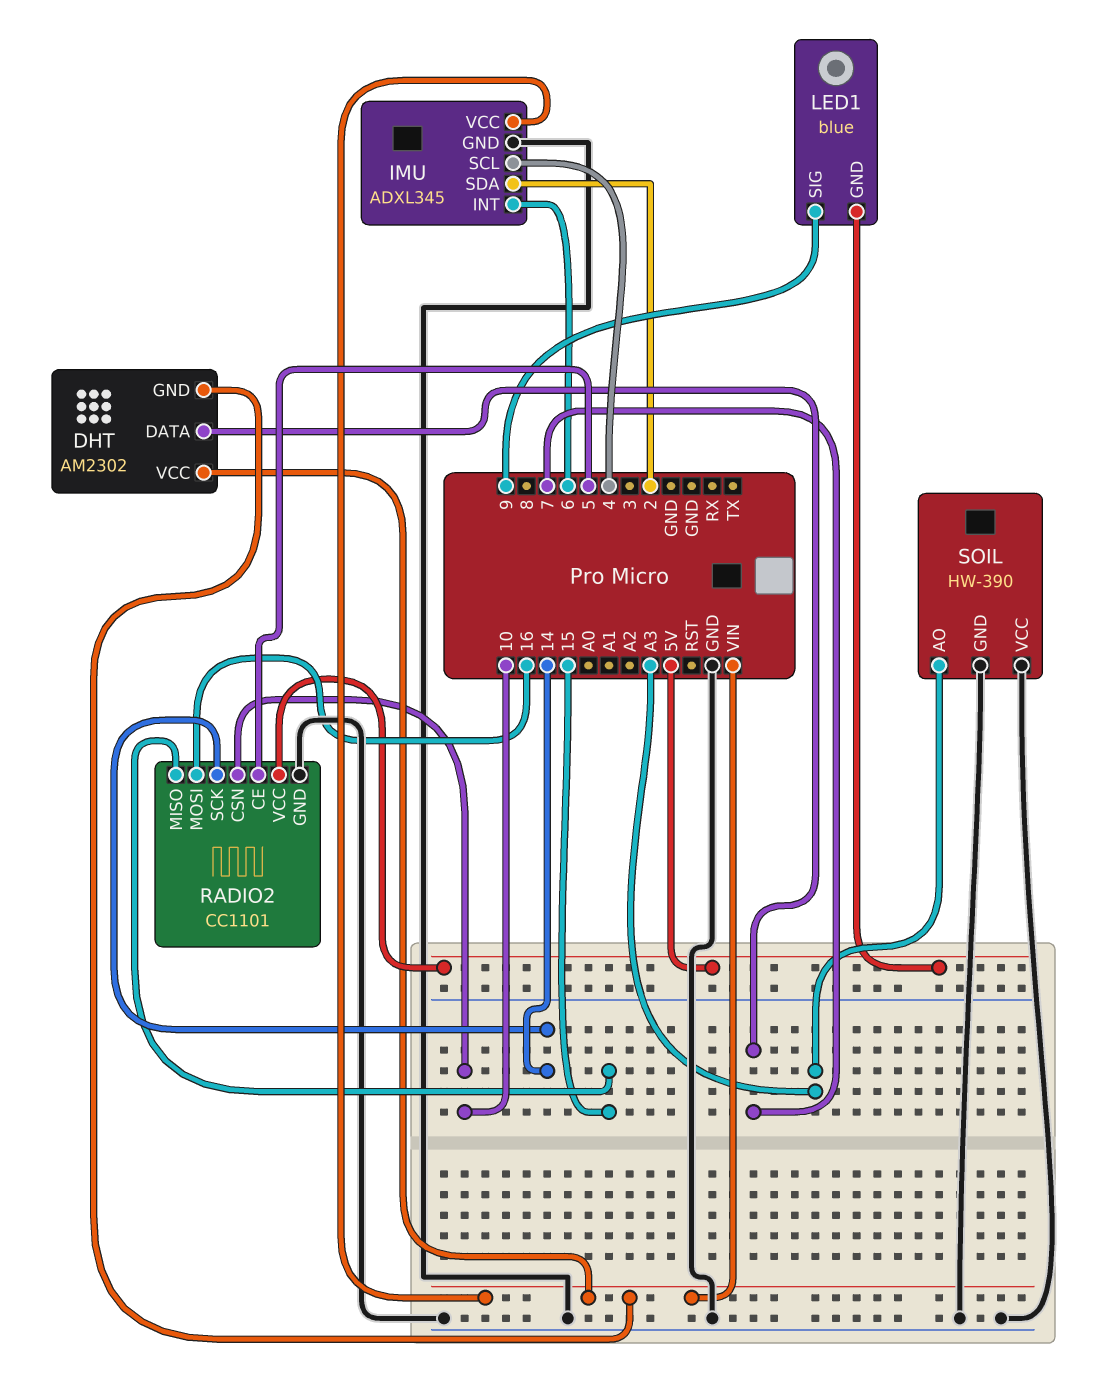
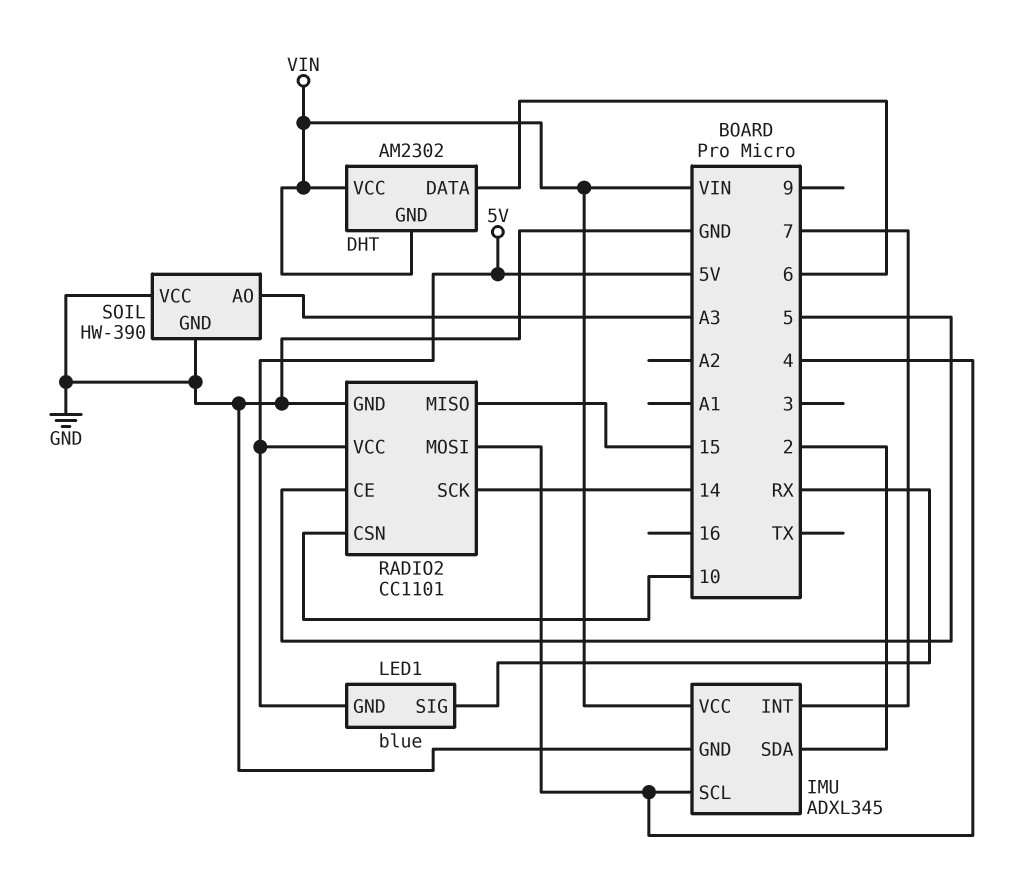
DHT pin DATA: 7 -> 6
IMU pin INT: 6 -> 7
LED1 pin SIG: 9 -> RX
RADIO2 pin MOSI: 16 -> 4

